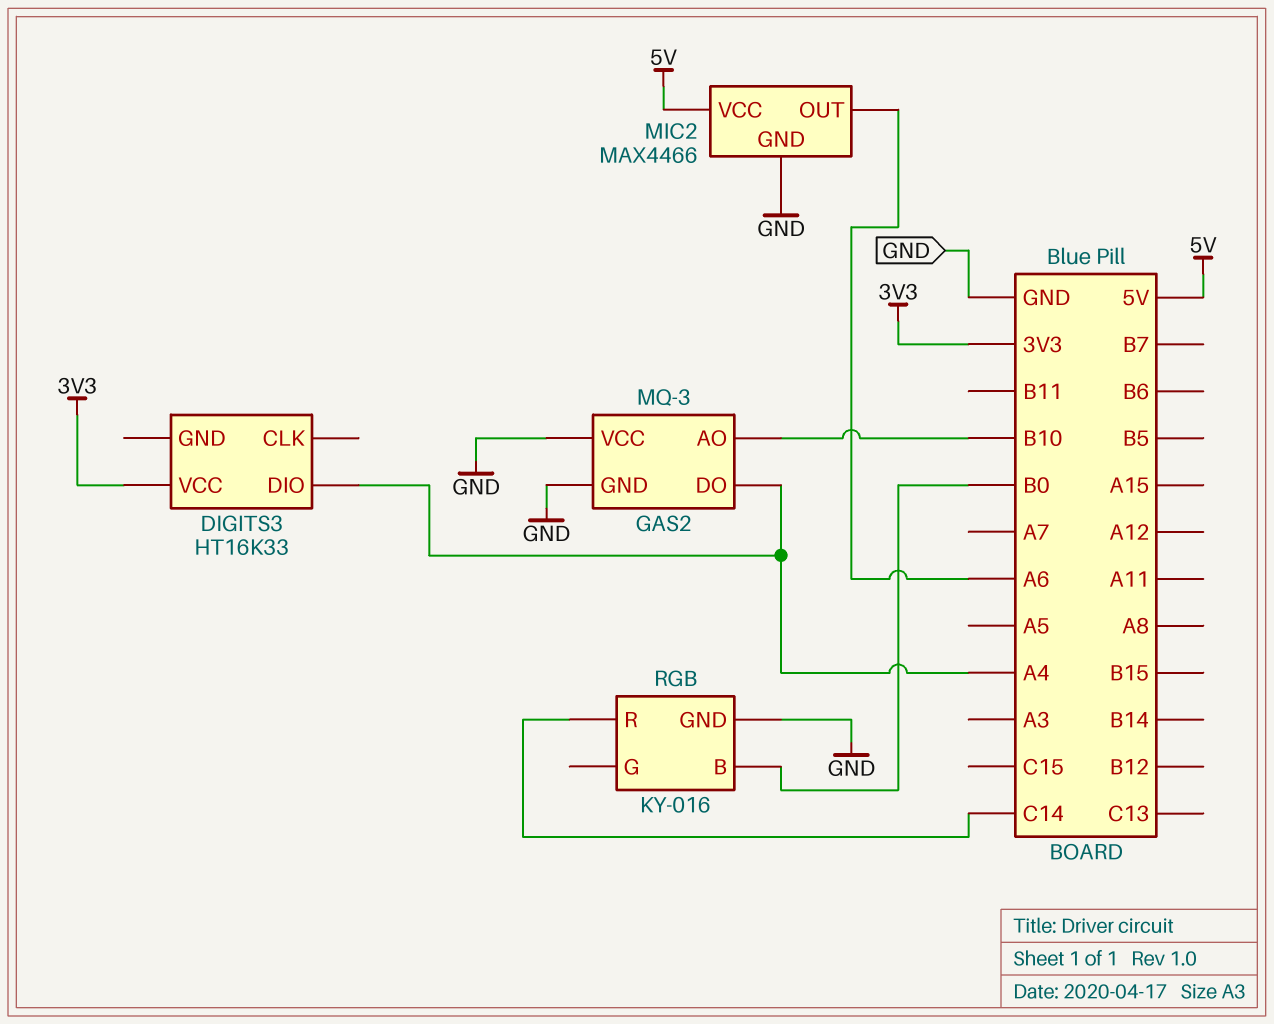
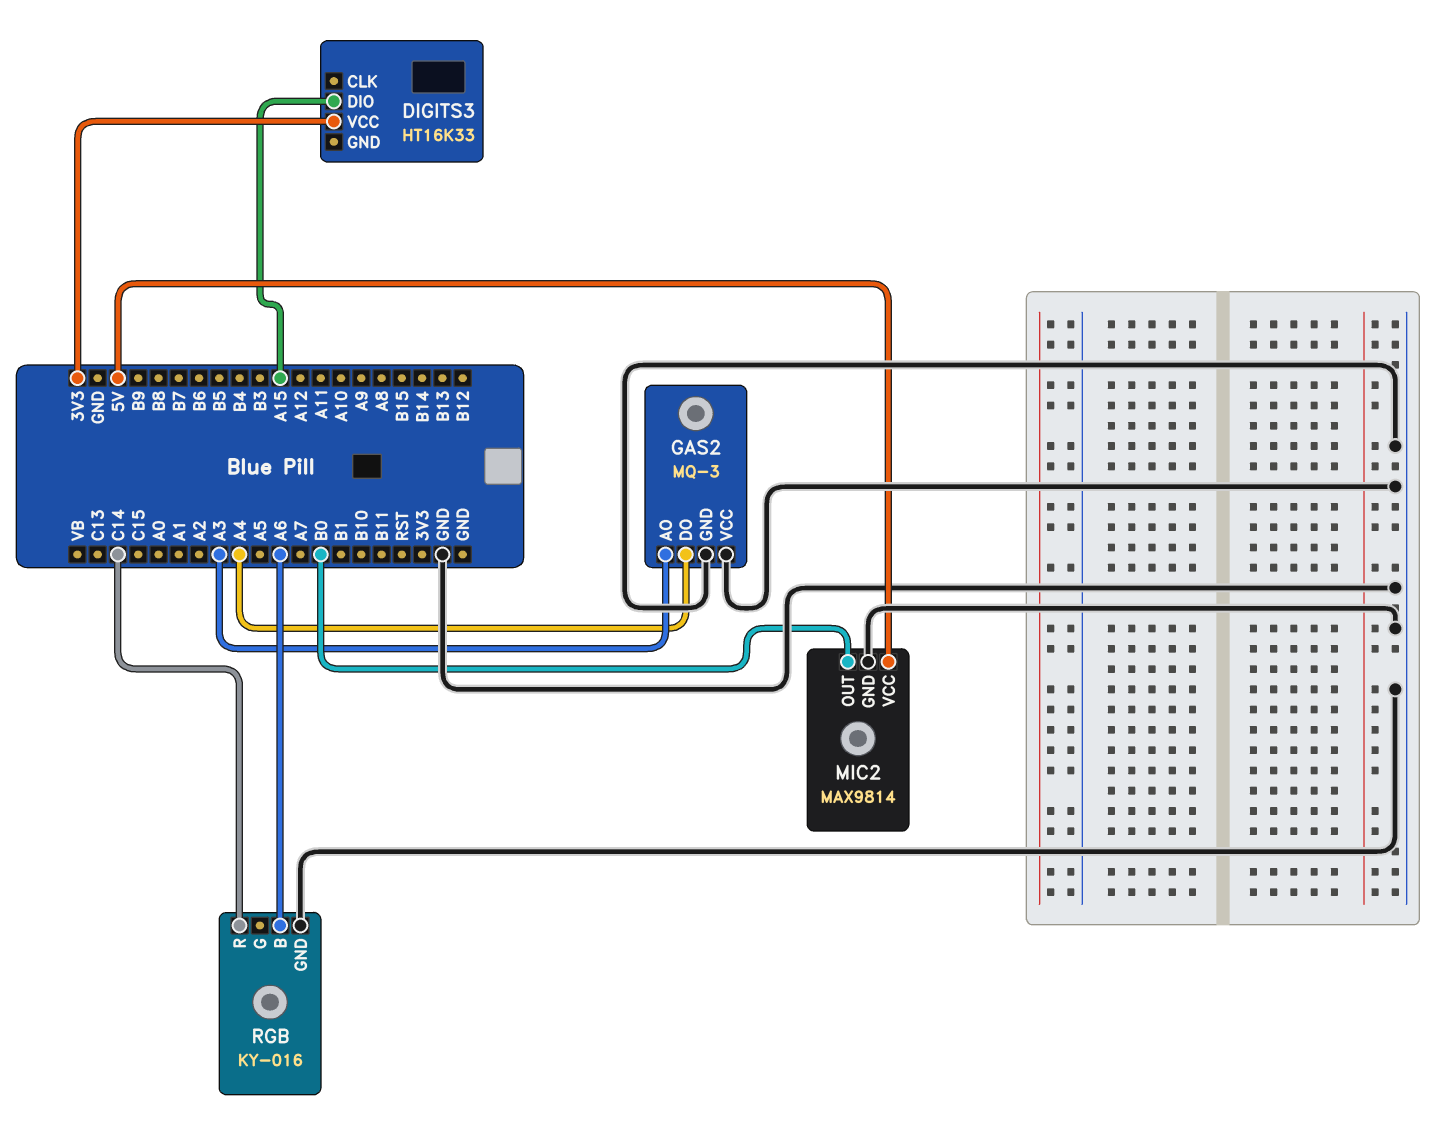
DIGITS3 pin DIO: A4 -> A15
GAS2 pin AO: B10 -> A3
MIC2: MAX4466 -> MAX9814
MIC2 pin OUT: A6 -> B0
RGB pin B: B0 -> A6

